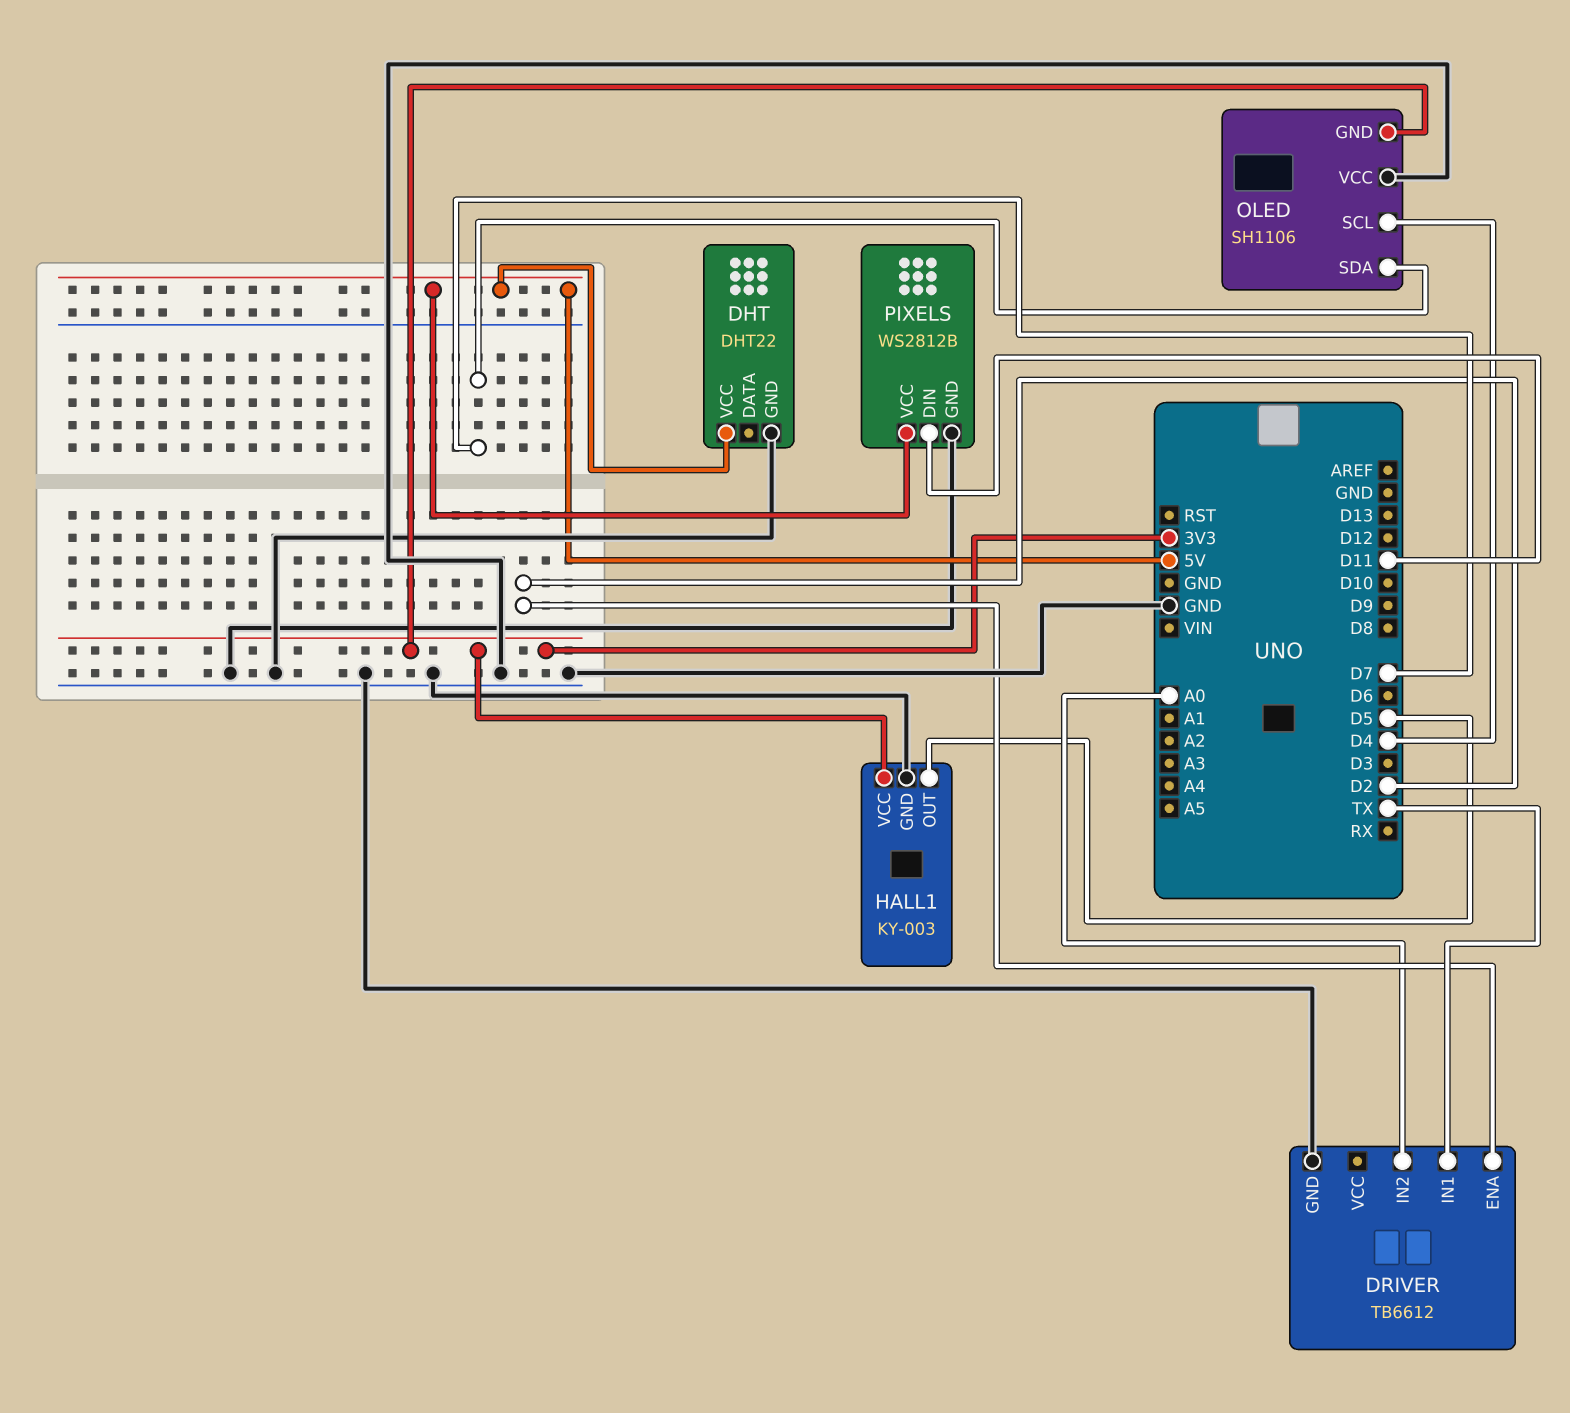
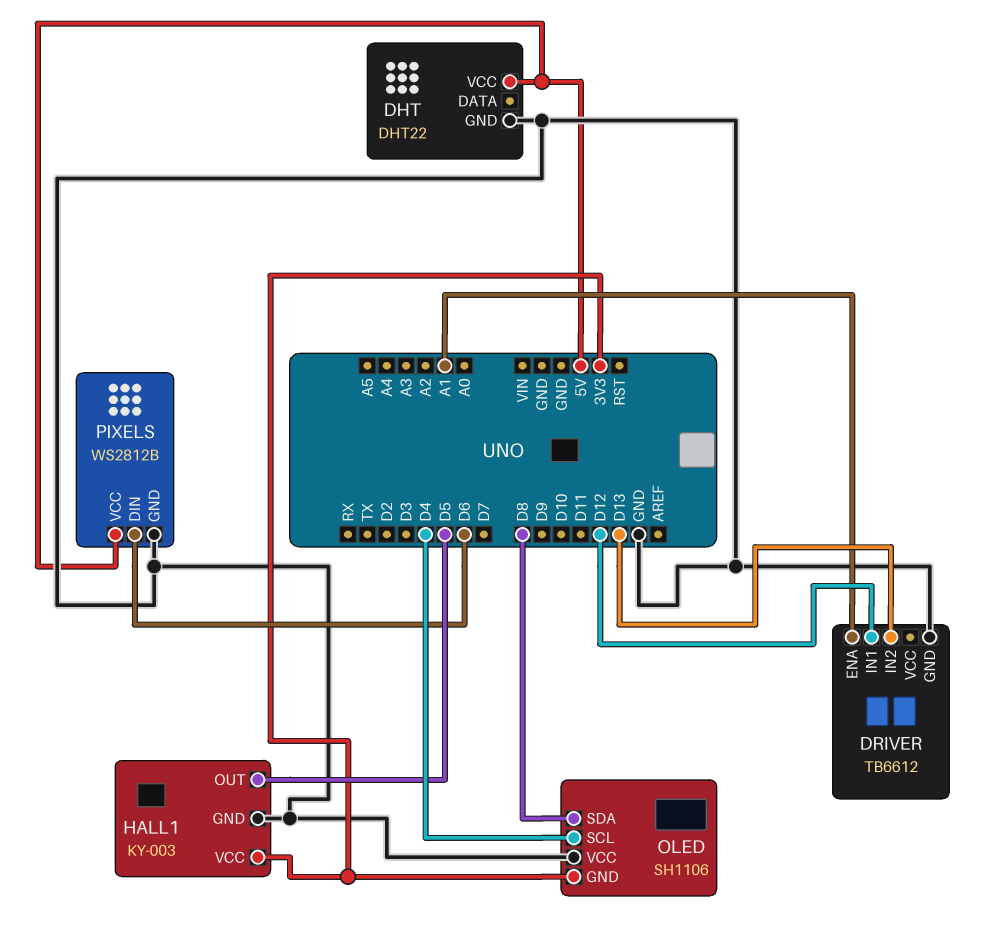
DRIVER pin ENA: D2 -> A1
DRIVER pin IN1: TX -> D12
DRIVER pin IN2: A0 -> D13
OLED pin SDA: D7 -> D8
PIXELS pin DIN: D11 -> D6

